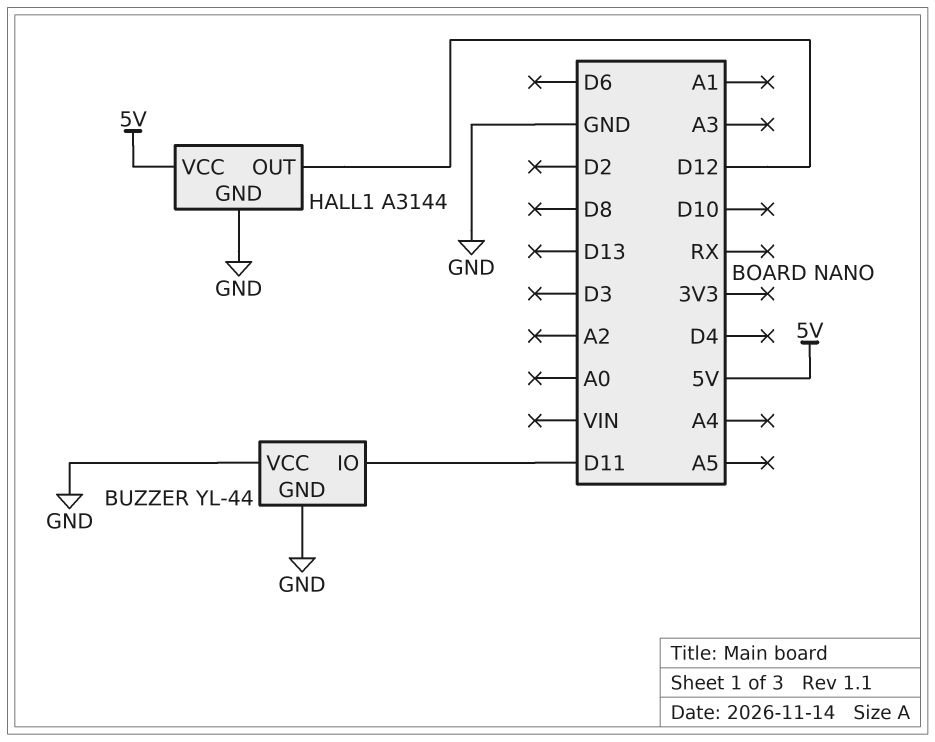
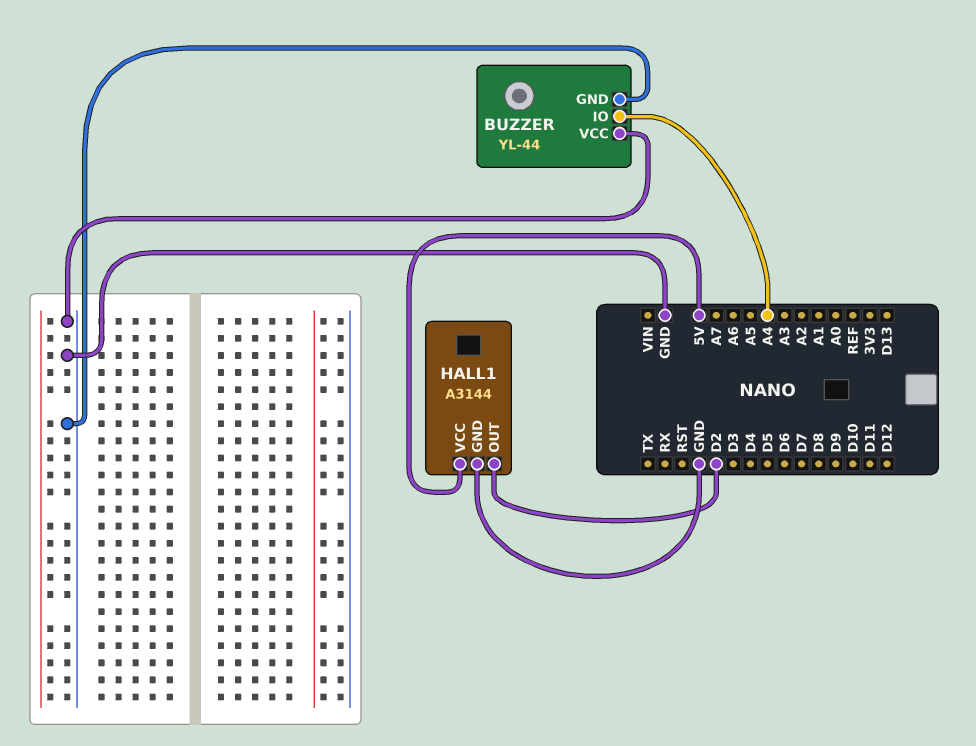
BUZZER pin IO: D11 -> A4
HALL1 pin OUT: D12 -> D2

